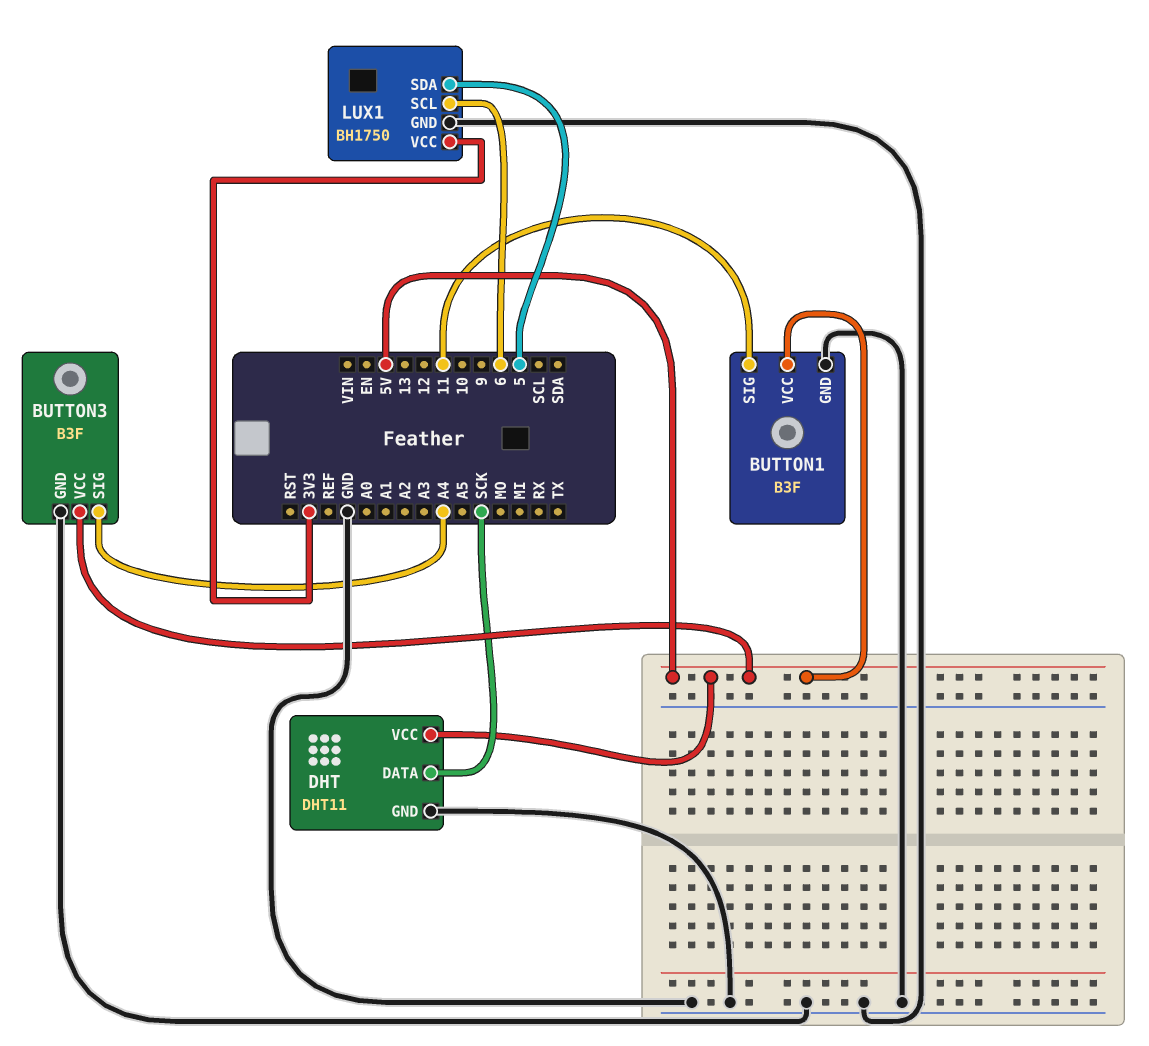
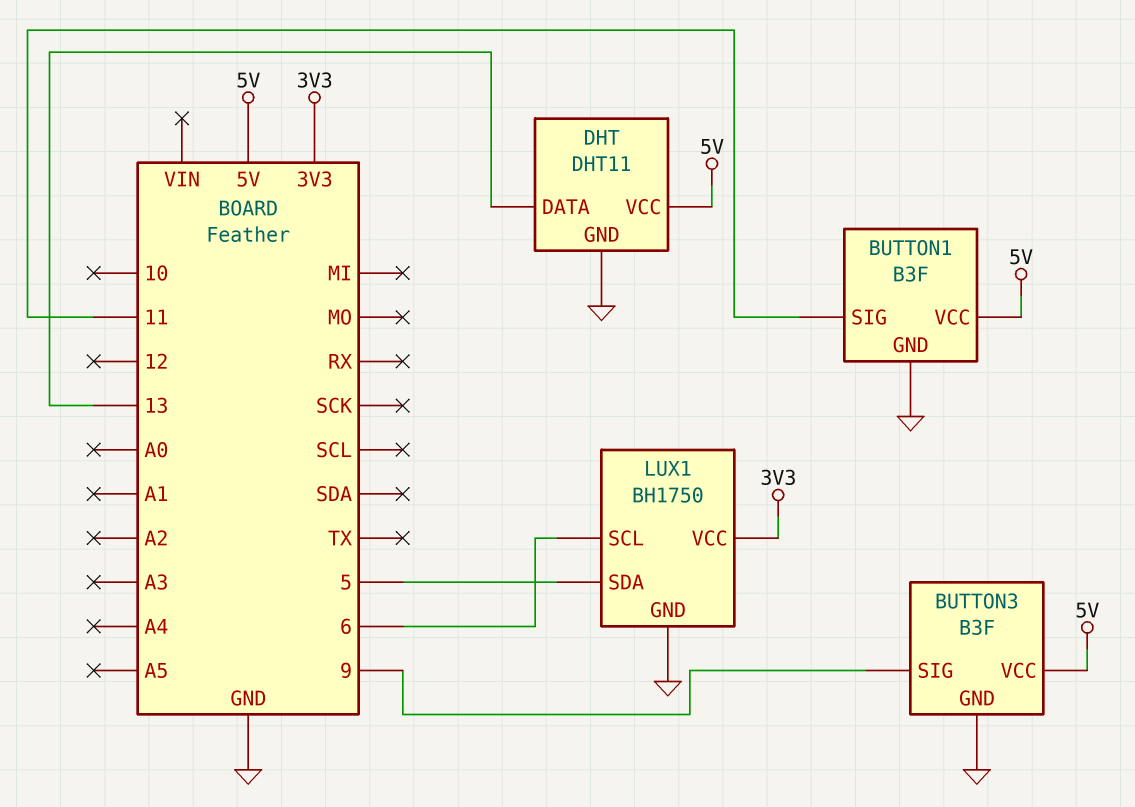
BUTTON3 pin SIG: A4 -> 9
DHT pin DATA: SCK -> 13

